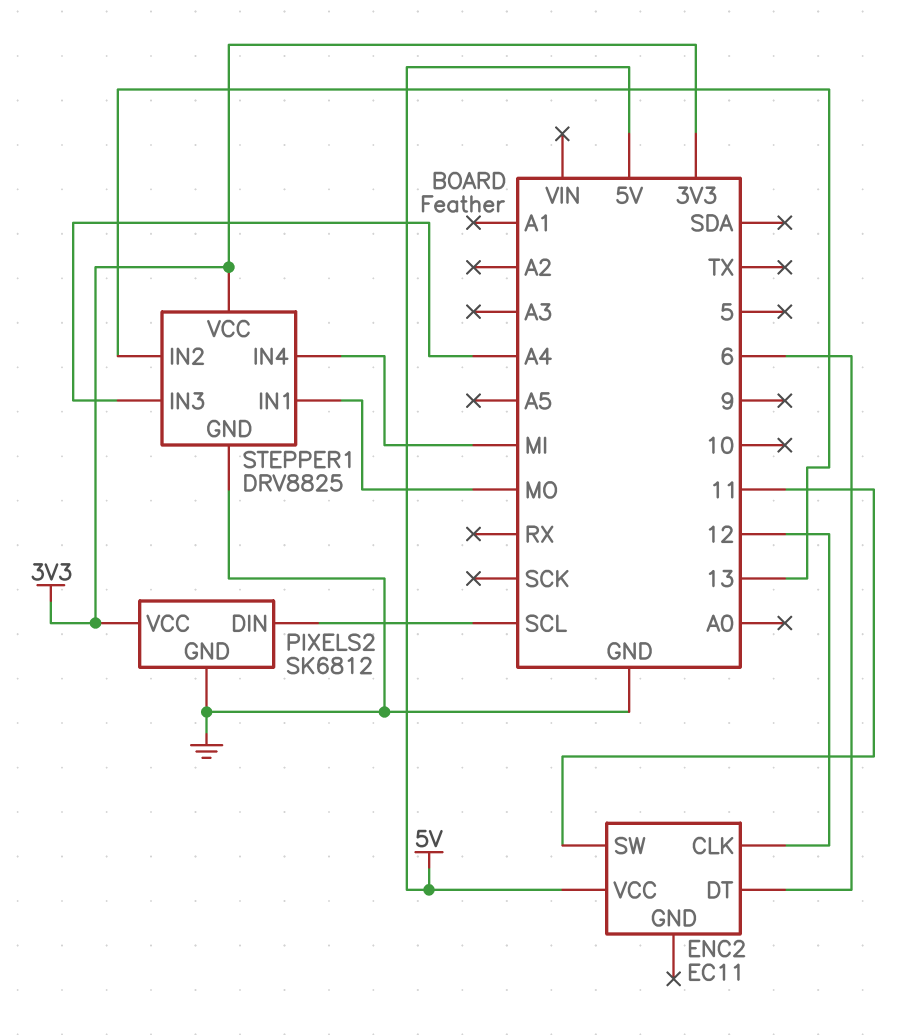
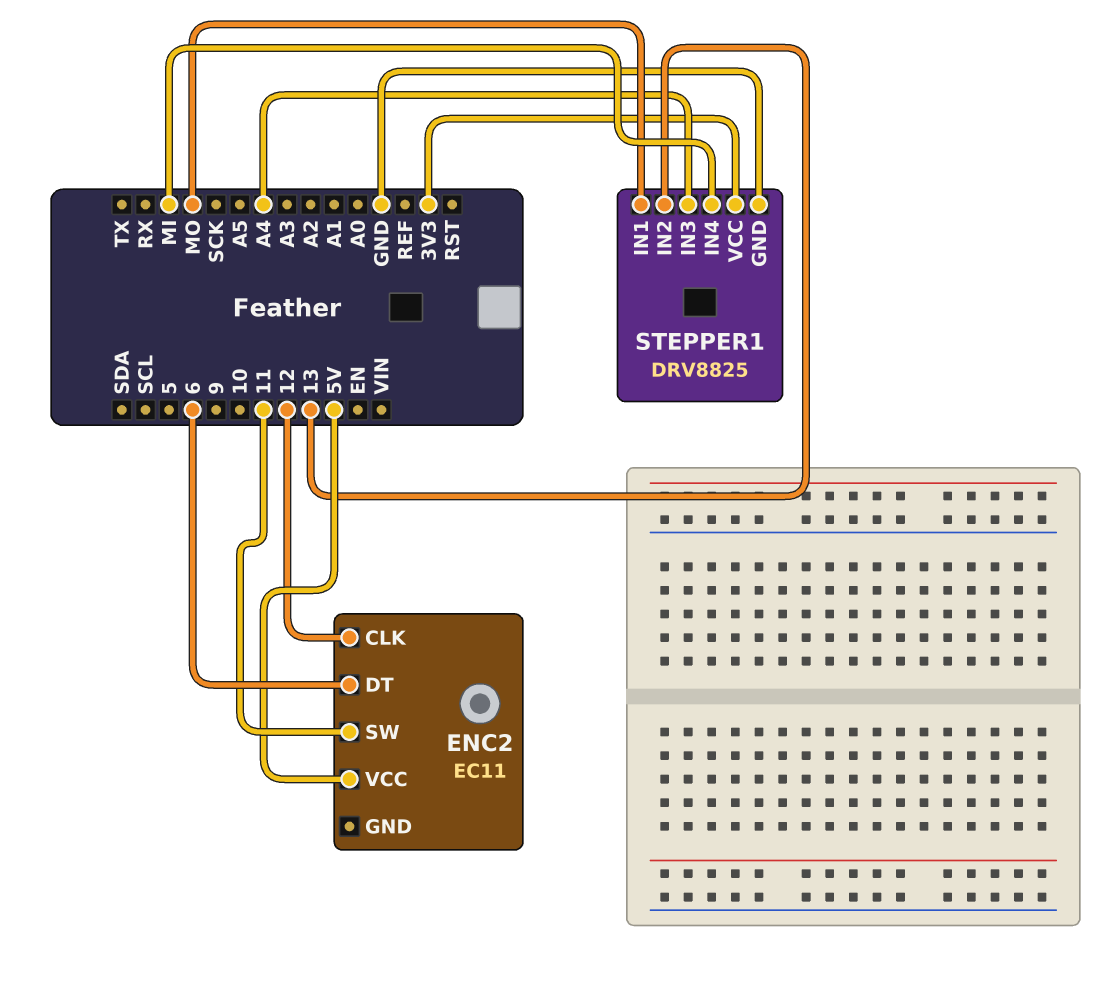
PIXELS2: SK6812 -> none
PIXELS2 pin DIN: SCL -> none
PIXELS2 pin GND: GND -> none
PIXELS2 pin VCC: 3V3 -> none

